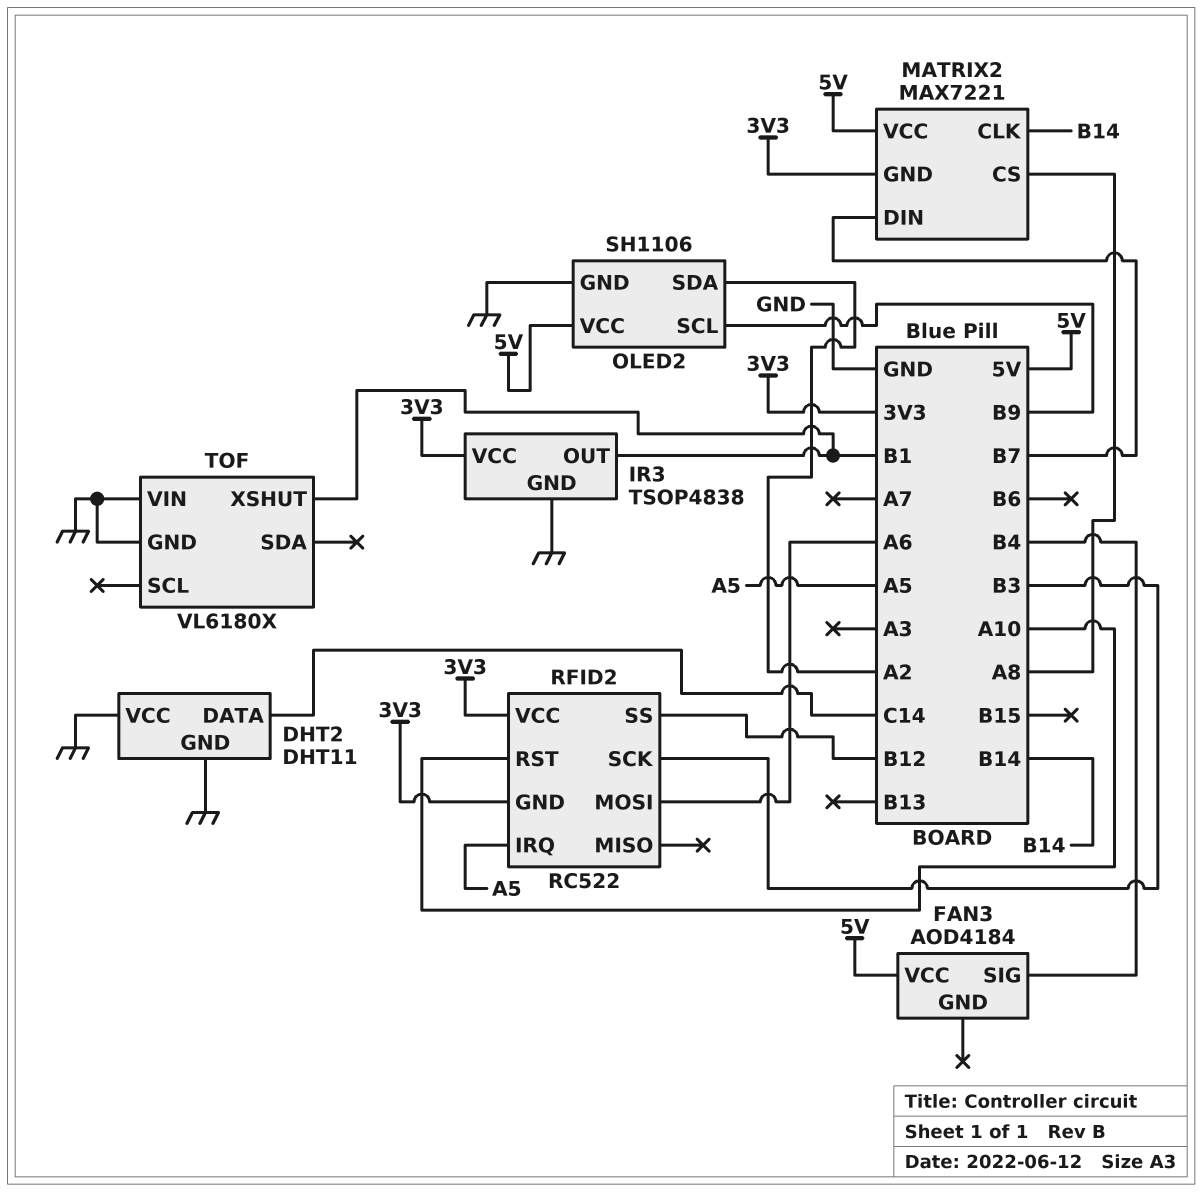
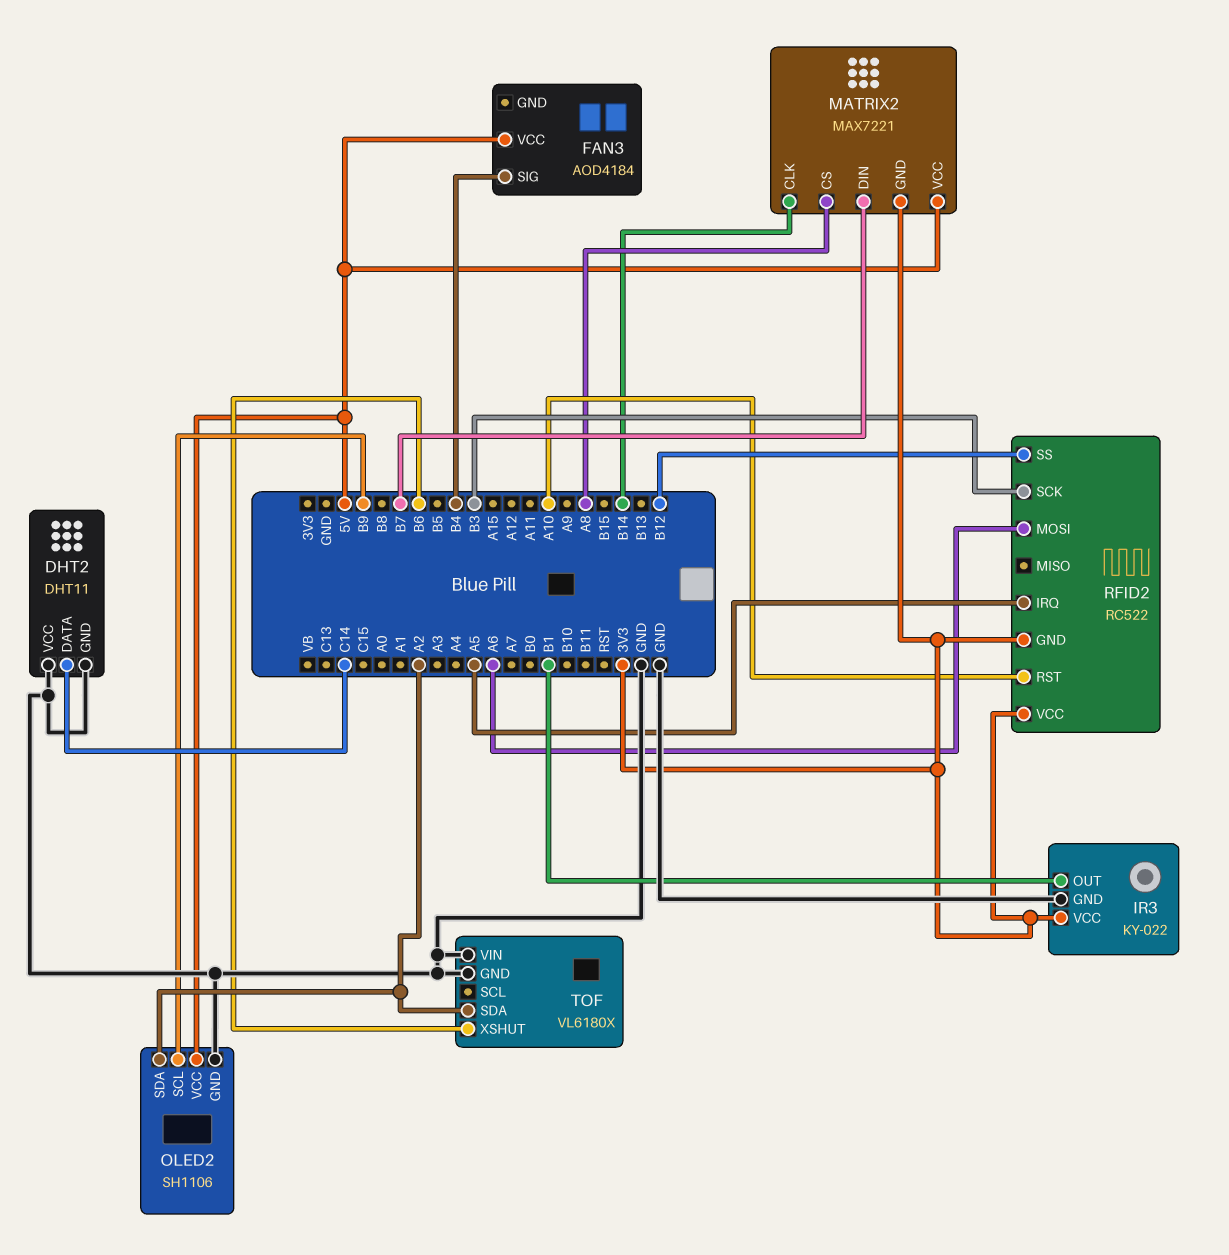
IR3: TSOP4838 -> KY-022
TOF pin SDA: none -> A2
TOF pin XSHUT: B1 -> B6

